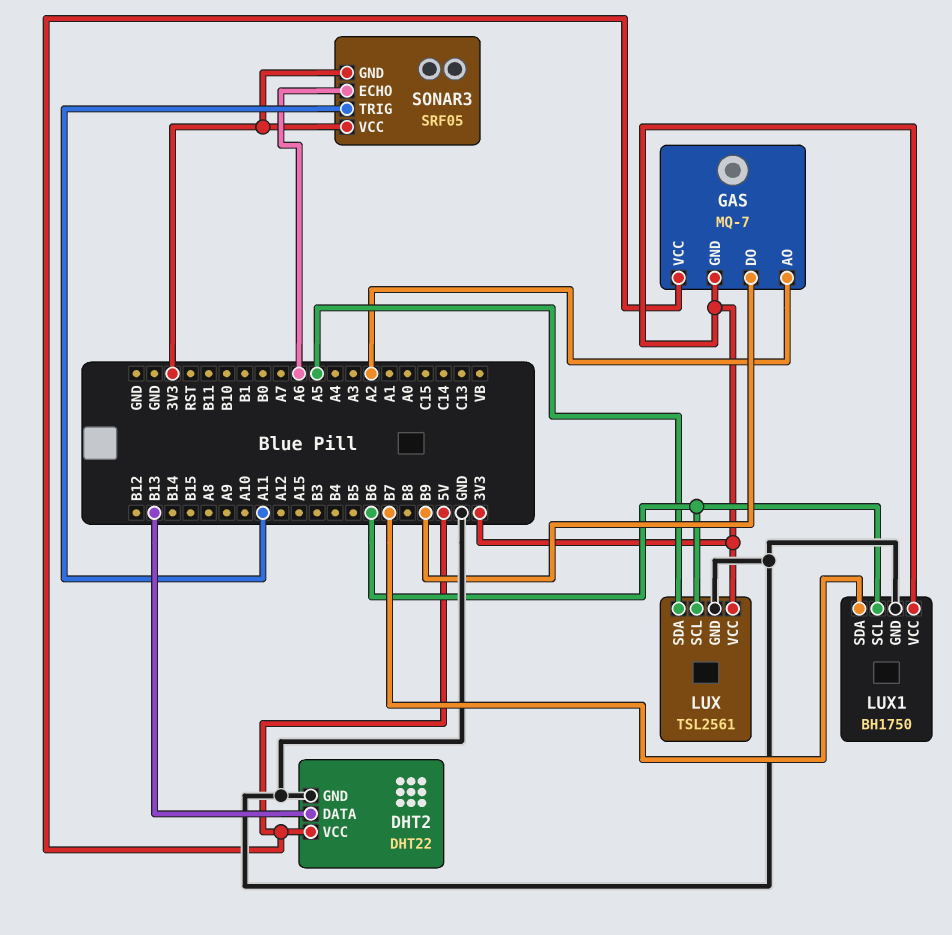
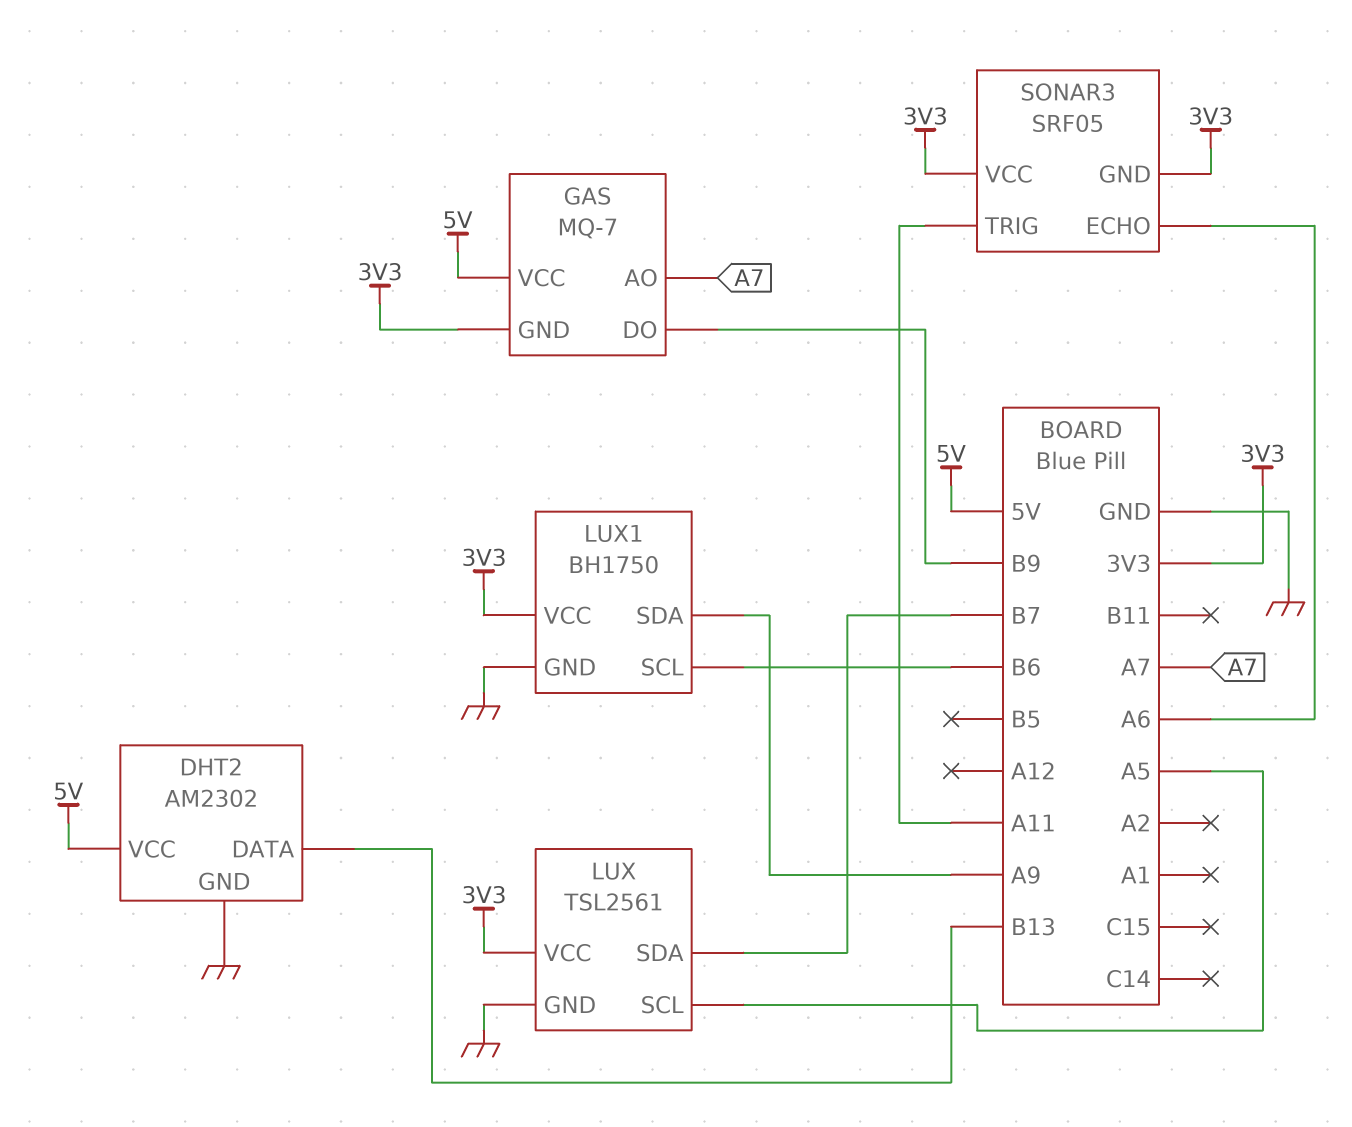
DHT2: DHT22 -> AM2302
GAS pin AO: A2 -> A7
LUX pin SCL: B6 -> A5
LUX pin SDA: A5 -> B7
LUX1 pin SDA: B7 -> A9

